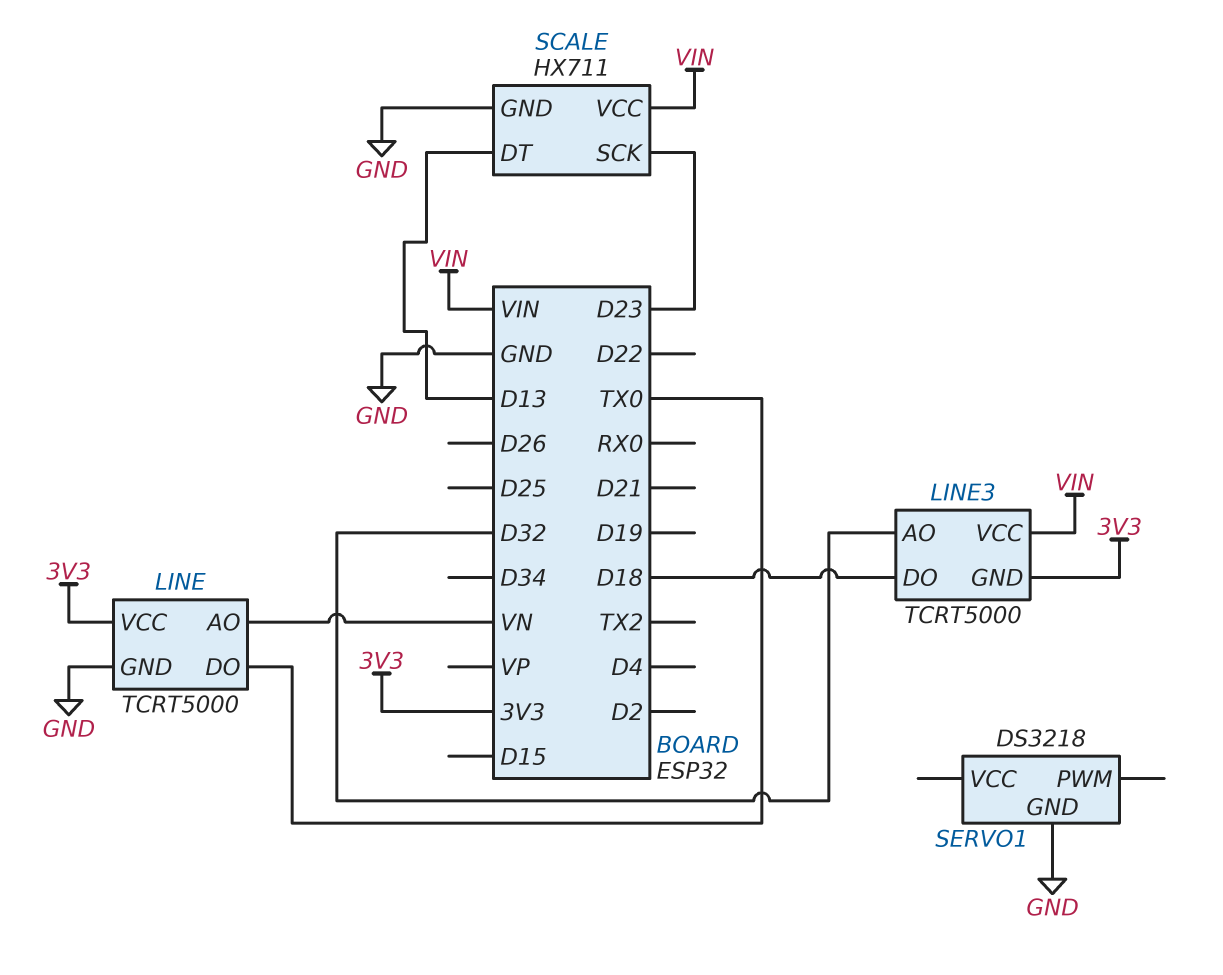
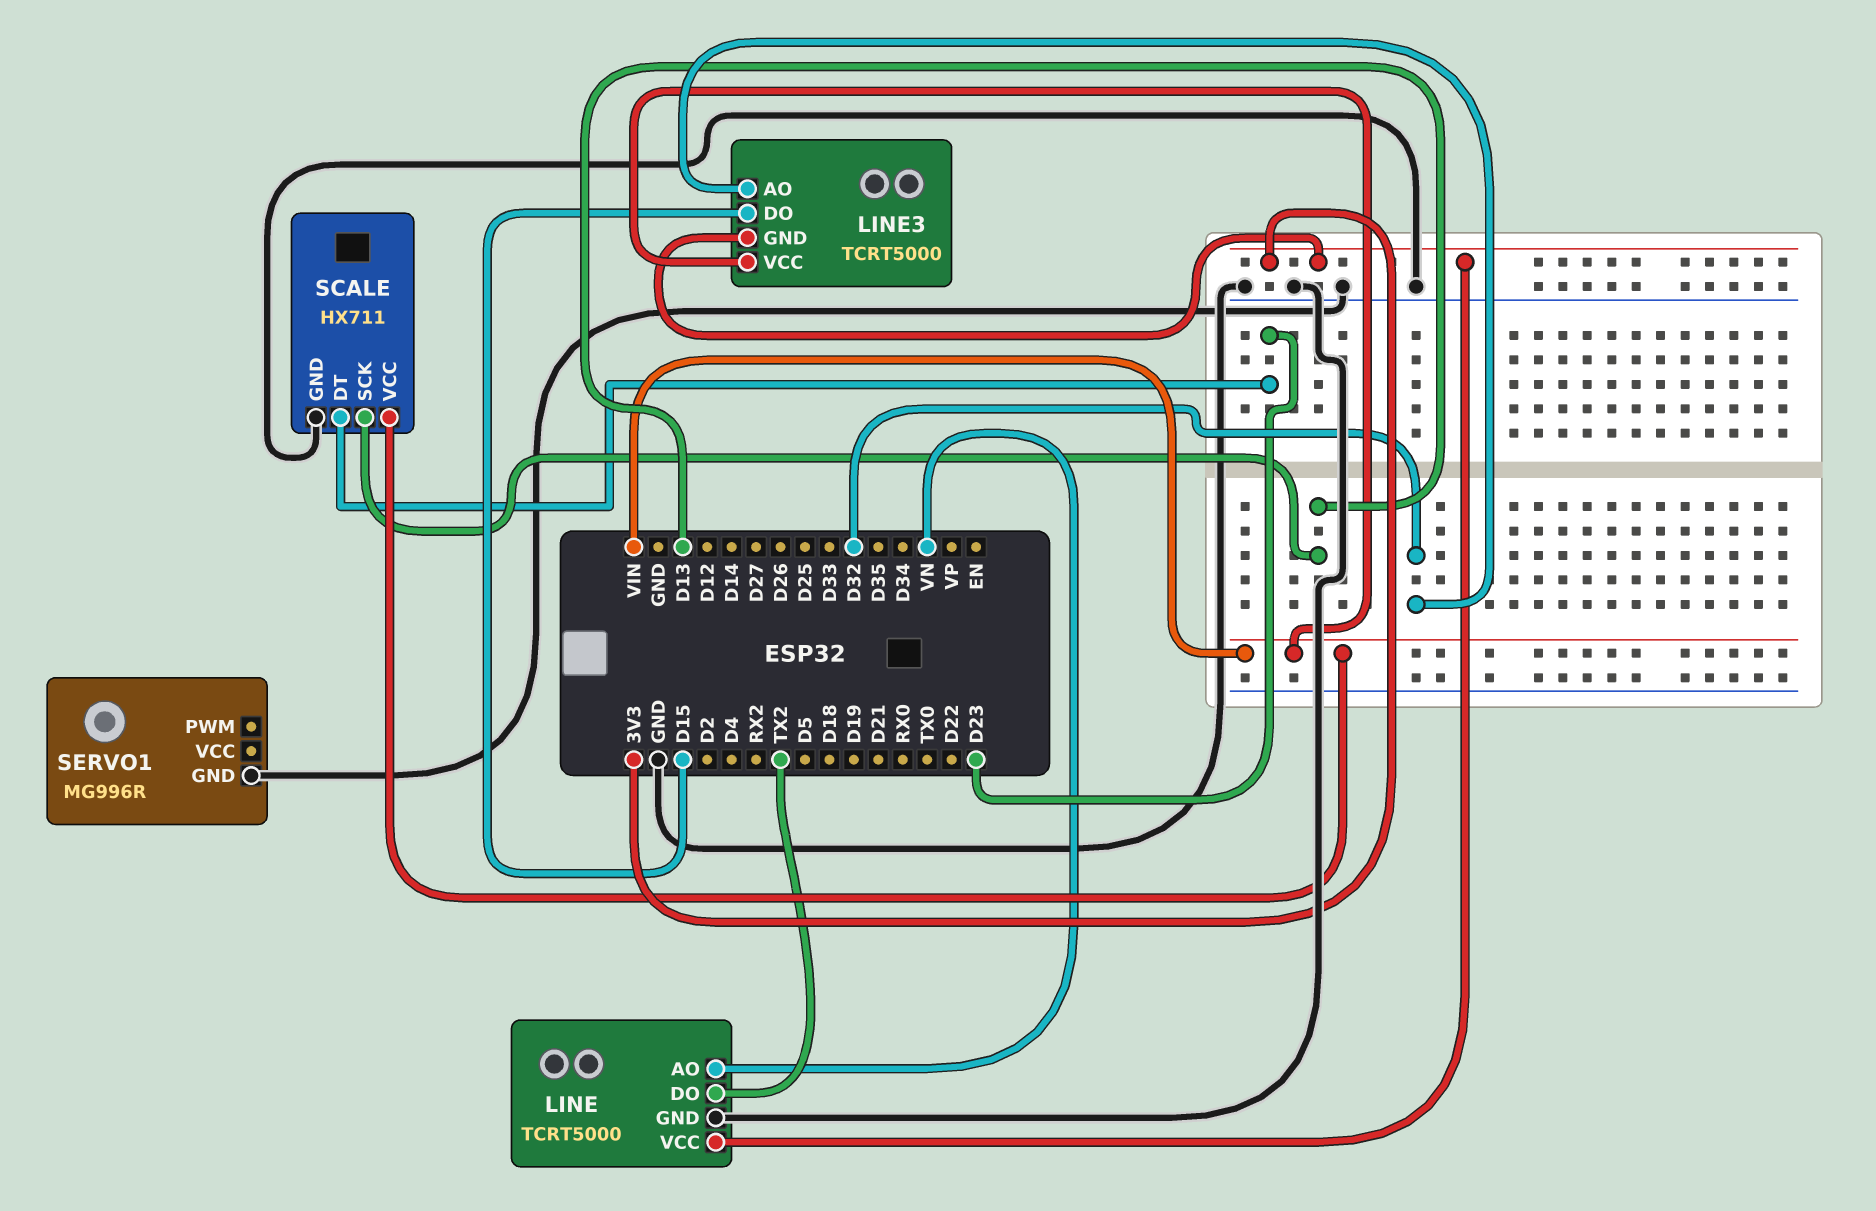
LINE pin DO: TX0 -> TX2
LINE3 pin DO: D18 -> D15
SCALE pin DT: D13 -> D23
SCALE pin SCK: D23 -> D13
SERVO1: DS3218 -> MG996R

